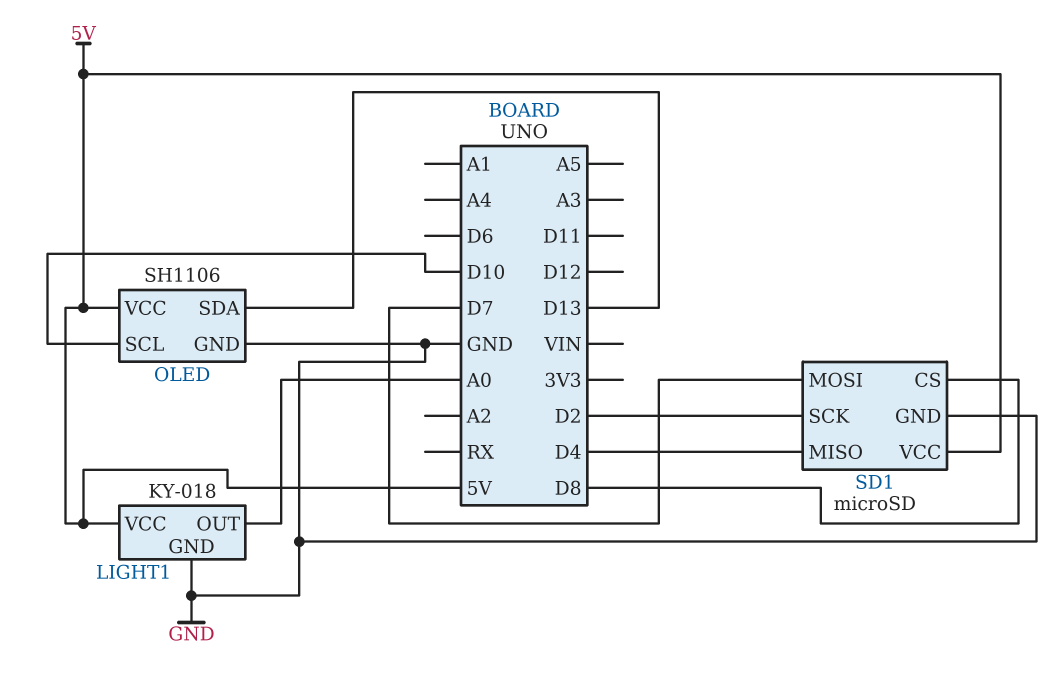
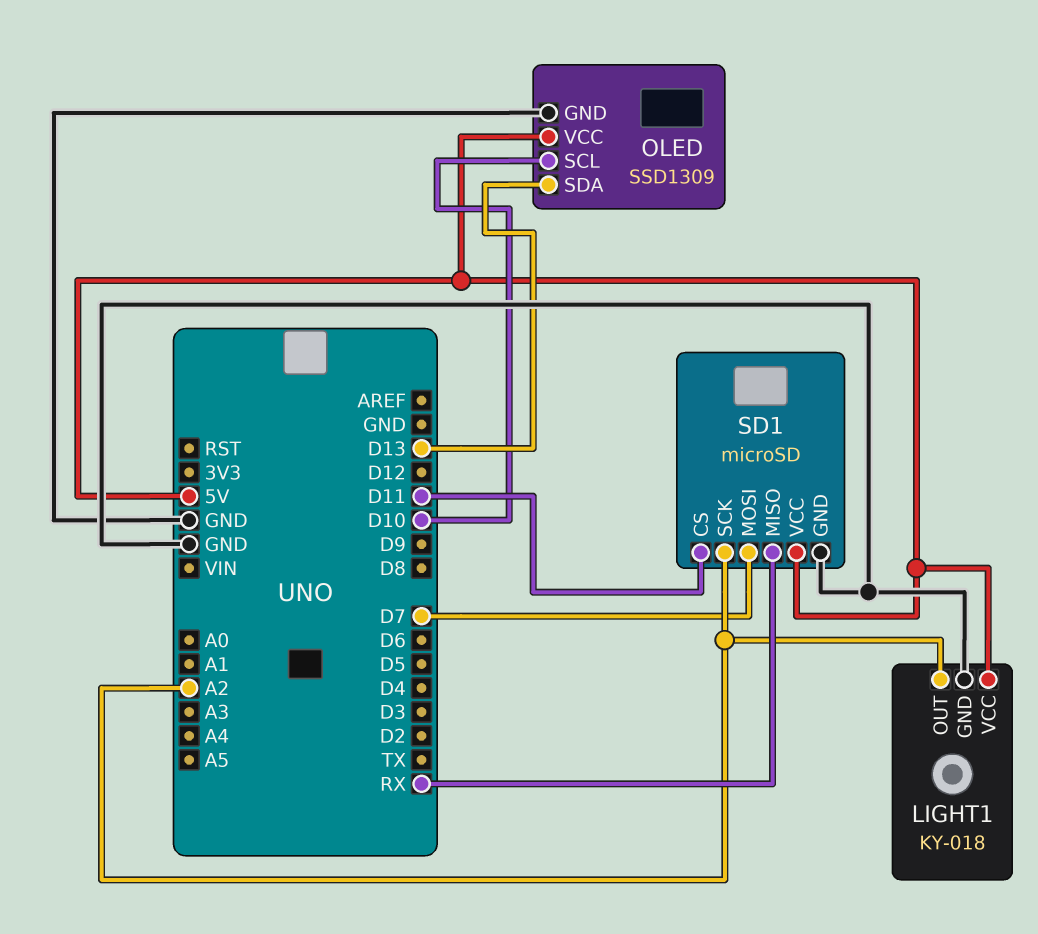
LIGHT1 pin OUT: A0 -> A2
OLED: SH1106 -> SSD1309
SD1 pin CS: D8 -> D11
SD1 pin MISO: D4 -> RX
SD1 pin SCK: D2 -> A2

